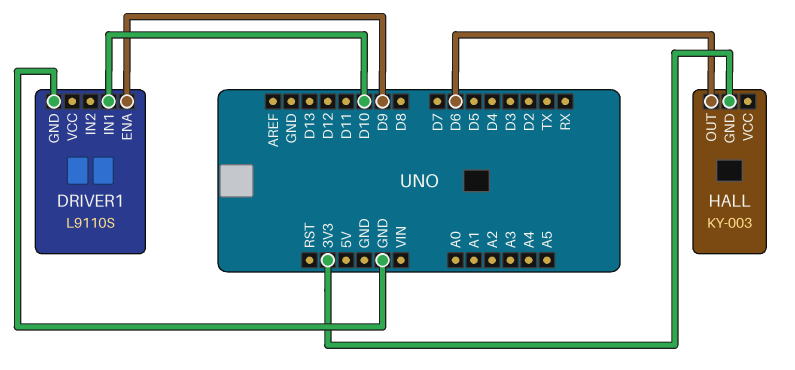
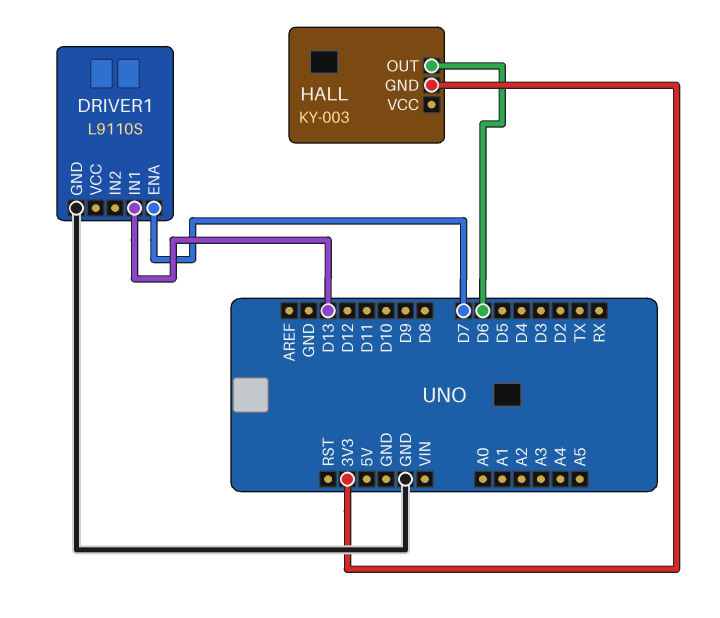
DRIVER1 pin ENA: D9 -> D7
DRIVER1 pin IN1: D10 -> D13

